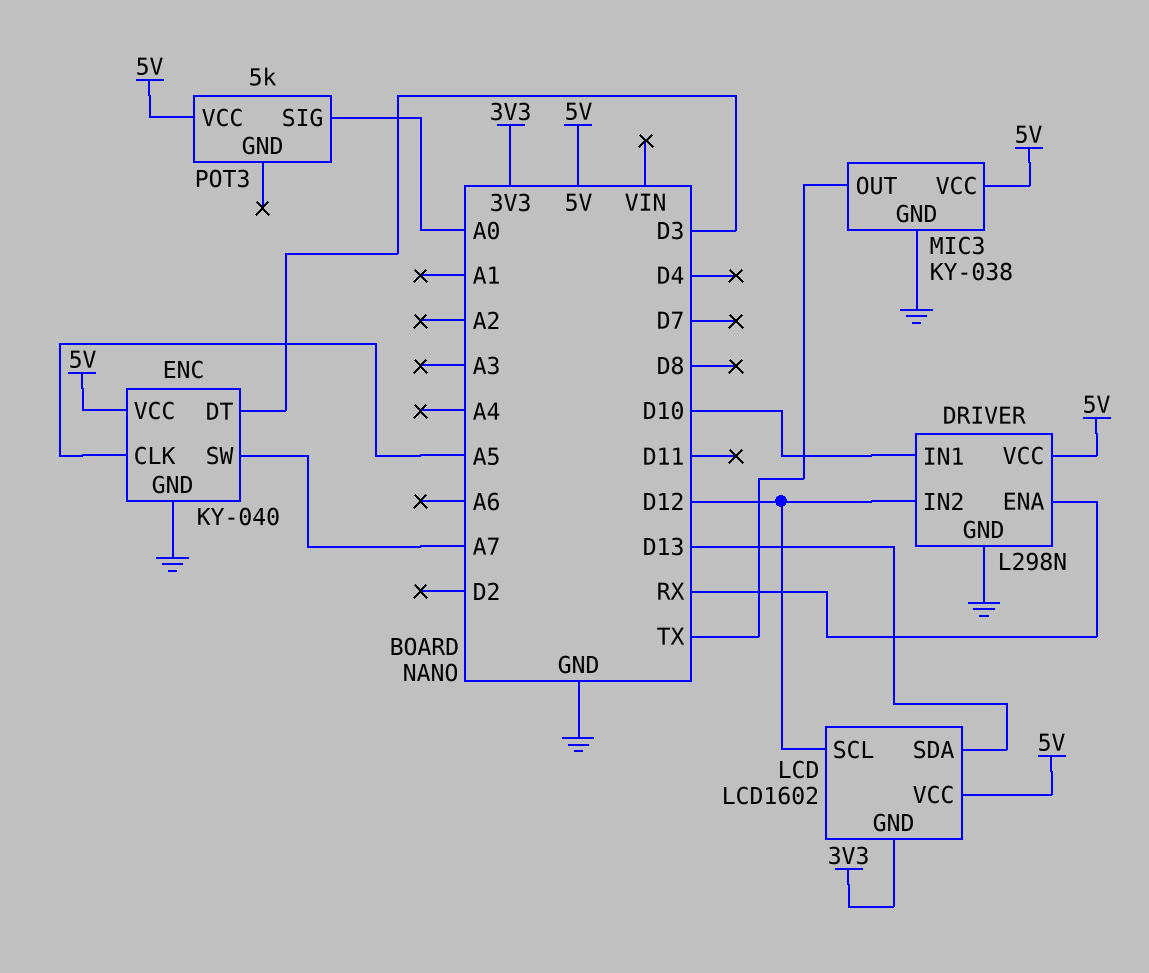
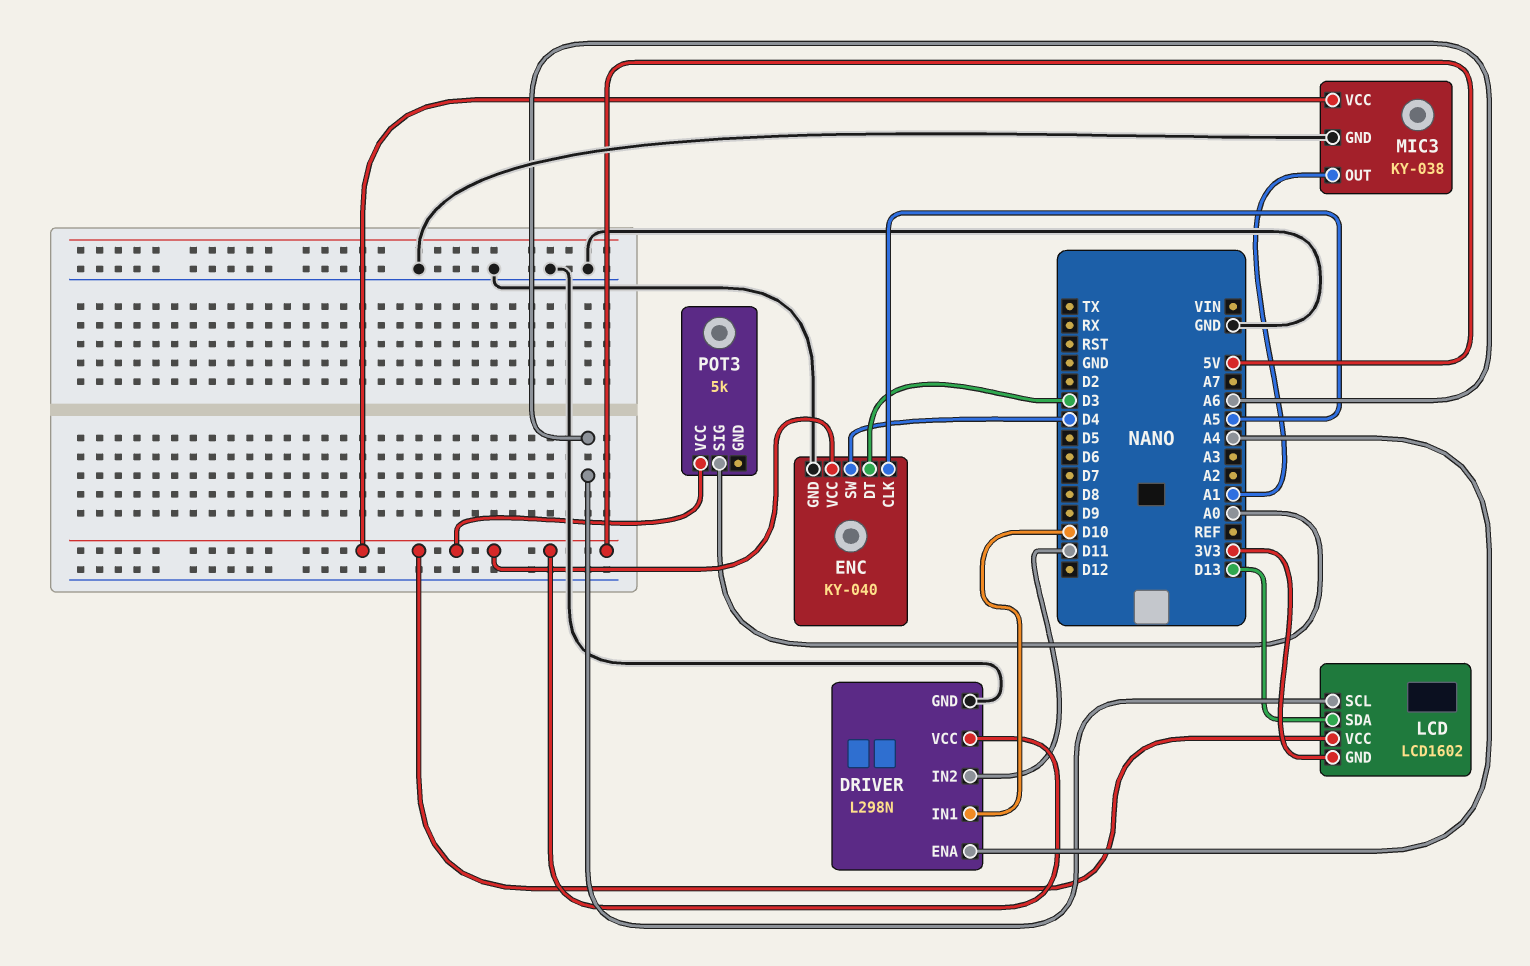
DRIVER pin ENA: RX -> A4
DRIVER pin IN2: D12 -> D11
ENC pin SW: A7 -> D4
LCD pin SCL: D12 -> A6
MIC3 pin OUT: TX -> A1

